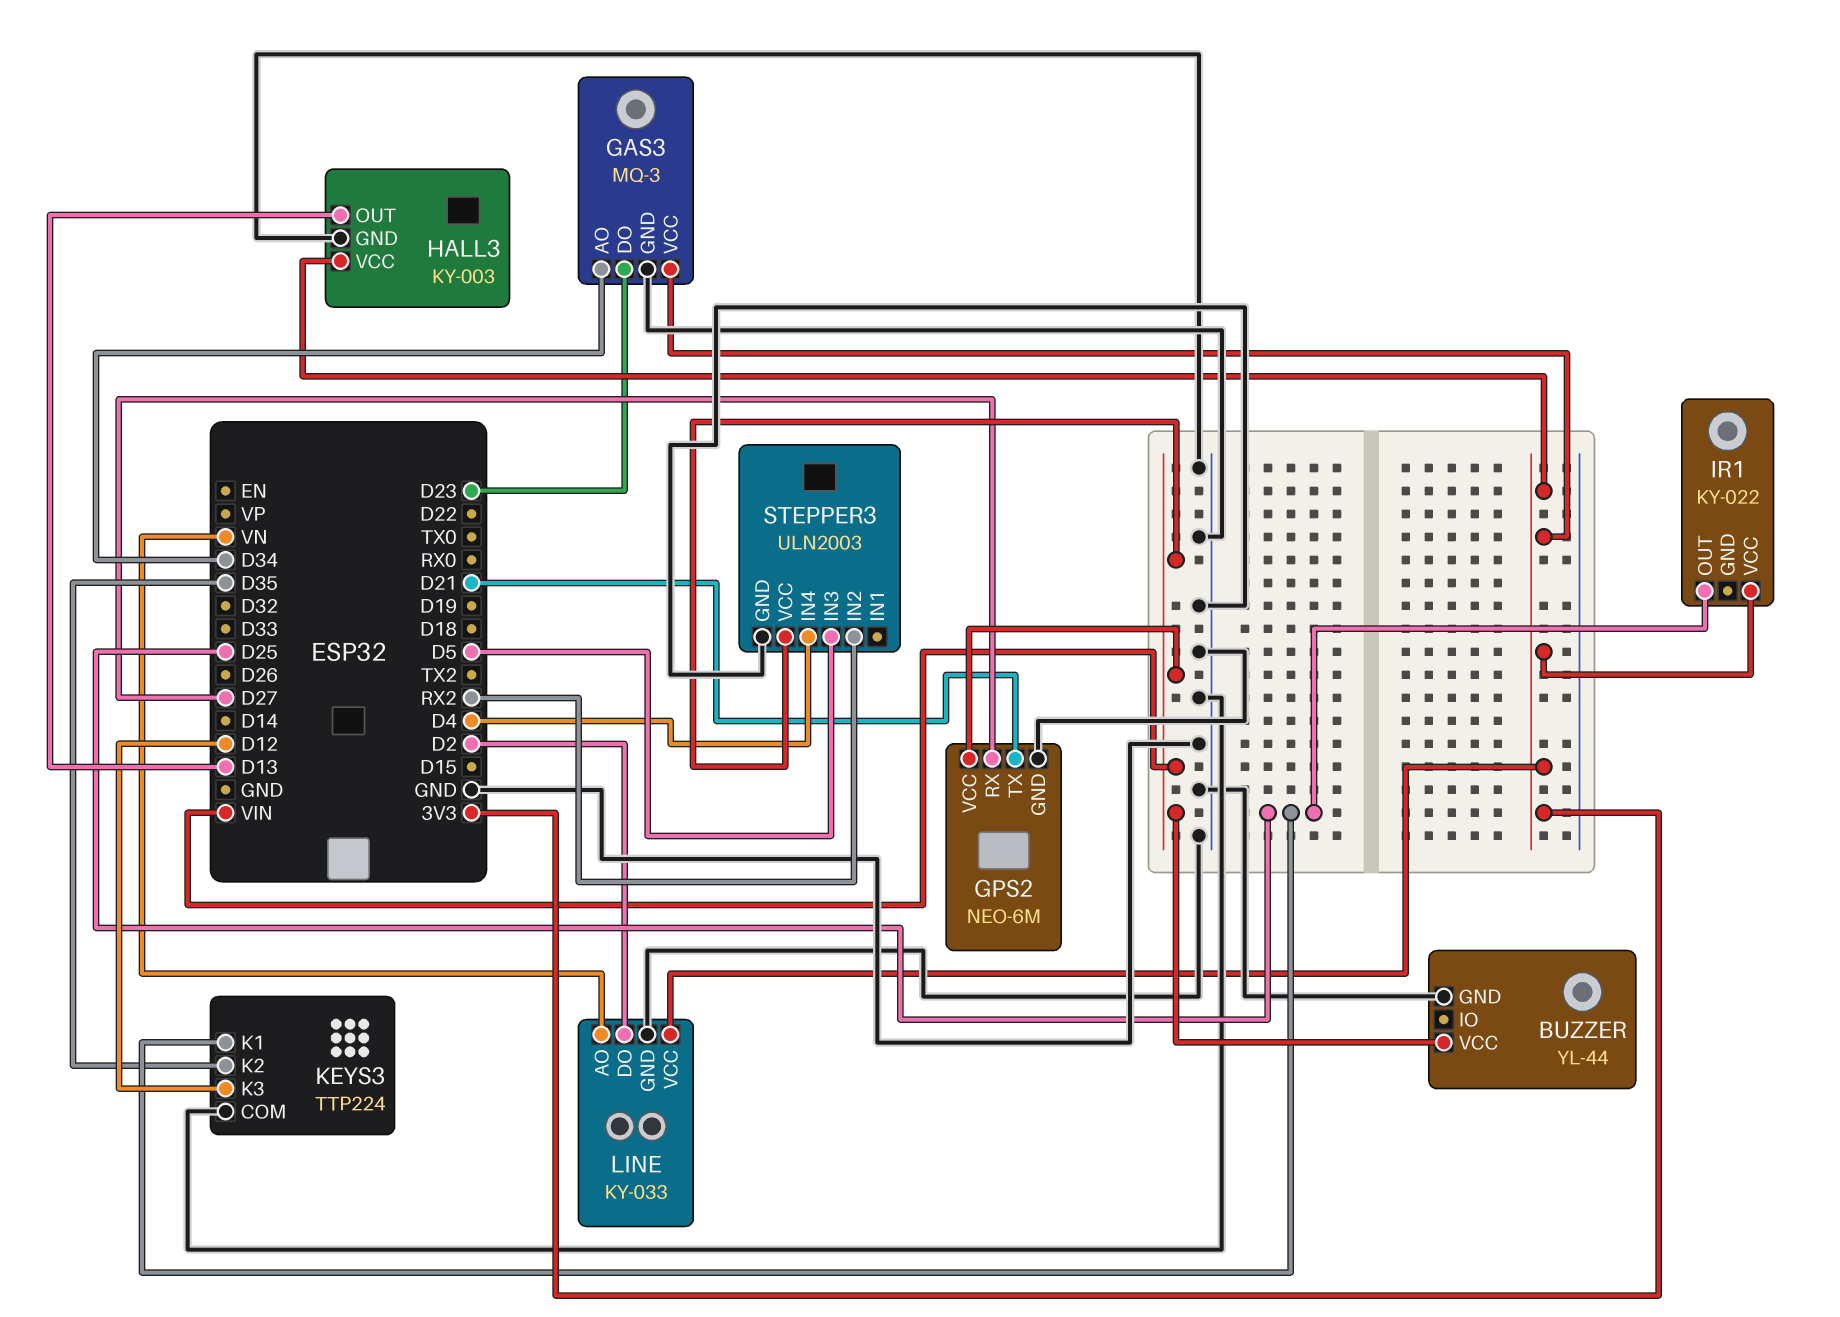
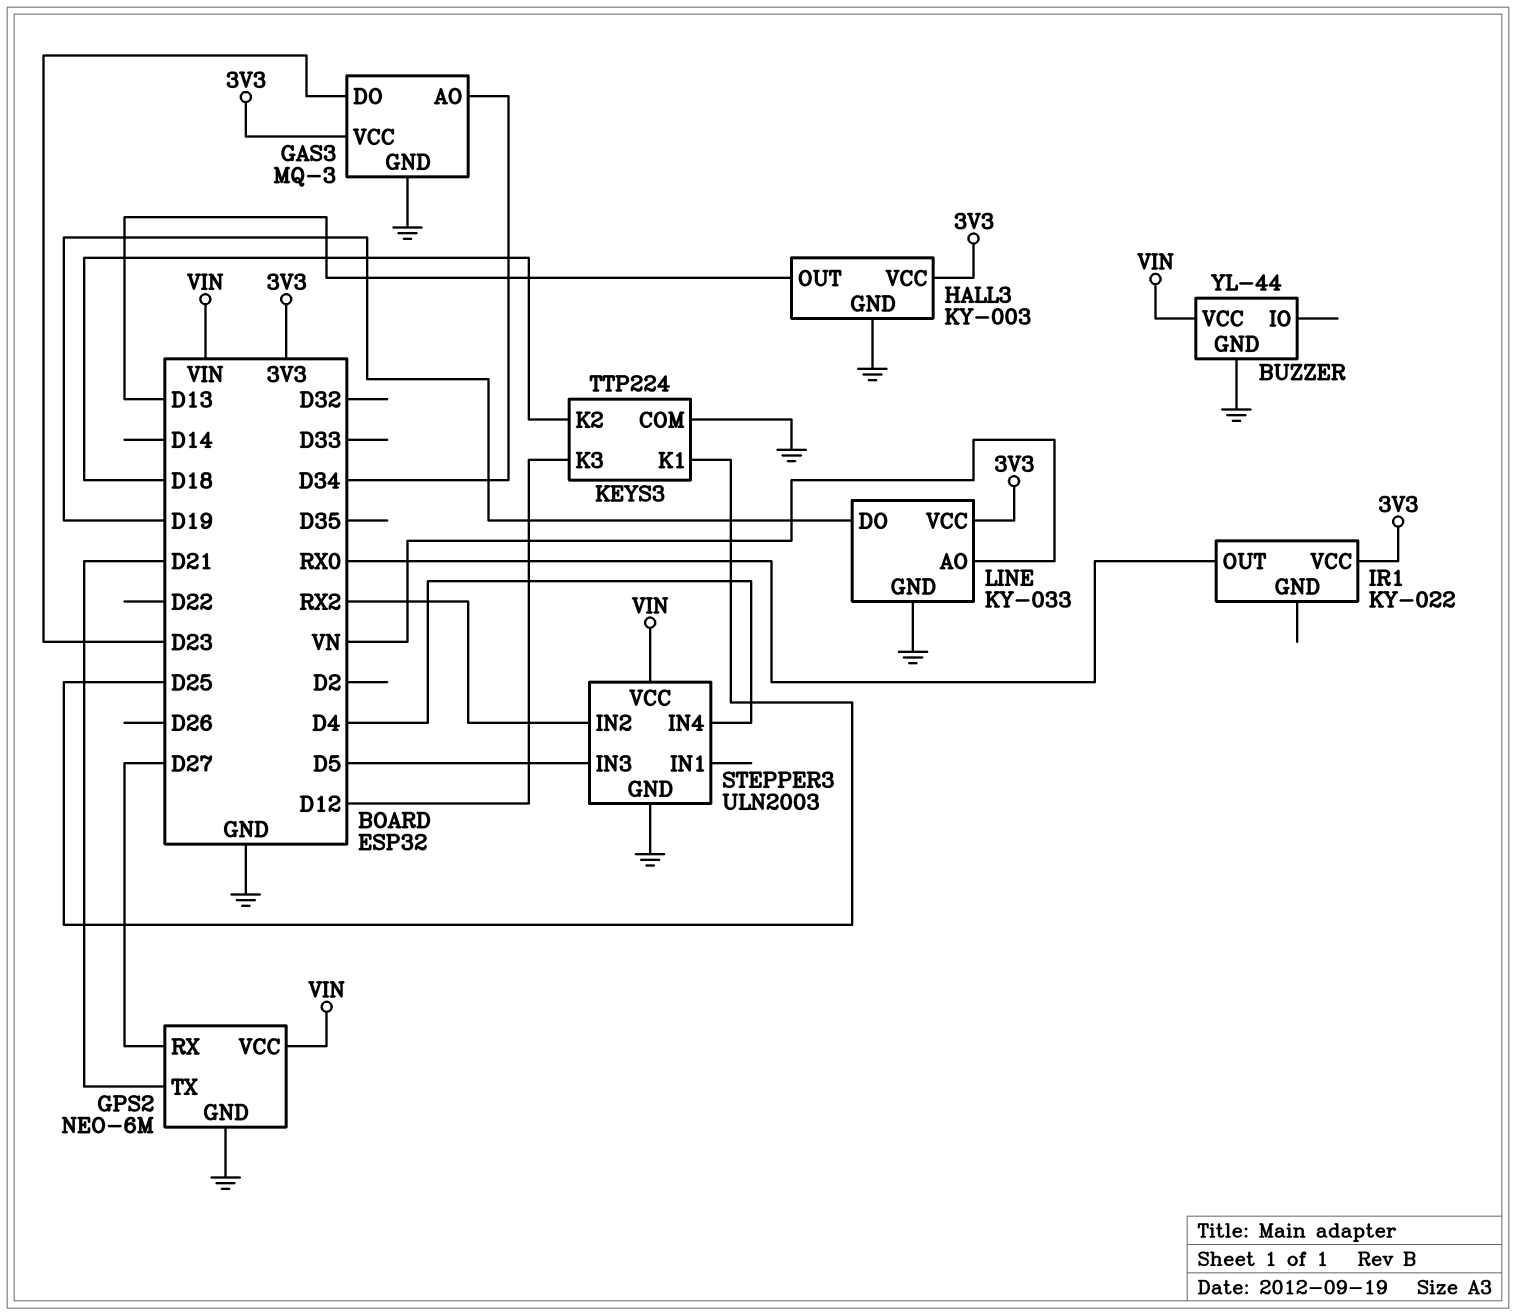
IR1 pin OUT: D25 -> RX0
KEYS3 pin K2: D35 -> D18
LINE pin DO: D2 -> D19

